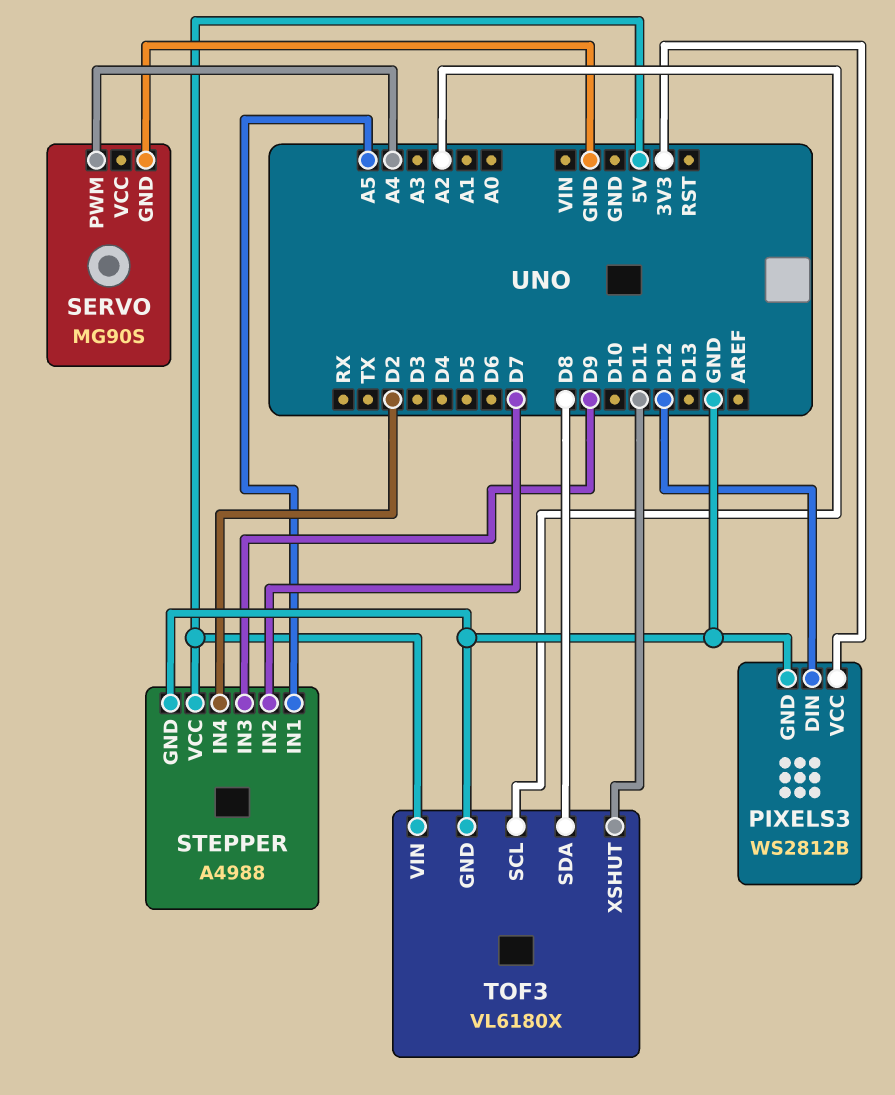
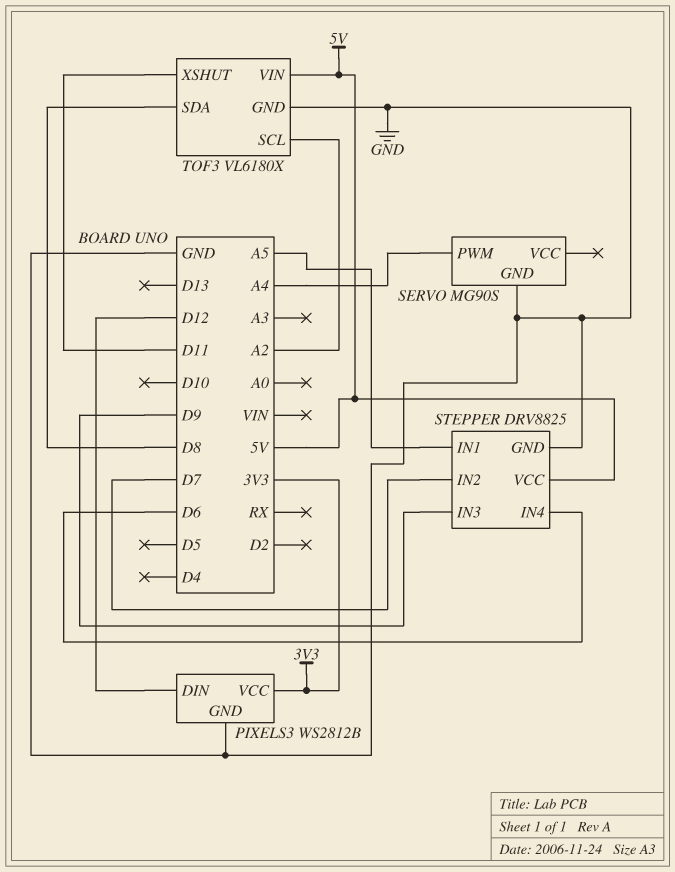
STEPPER: A4988 -> DRV8825
STEPPER pin IN4: D2 -> D6

